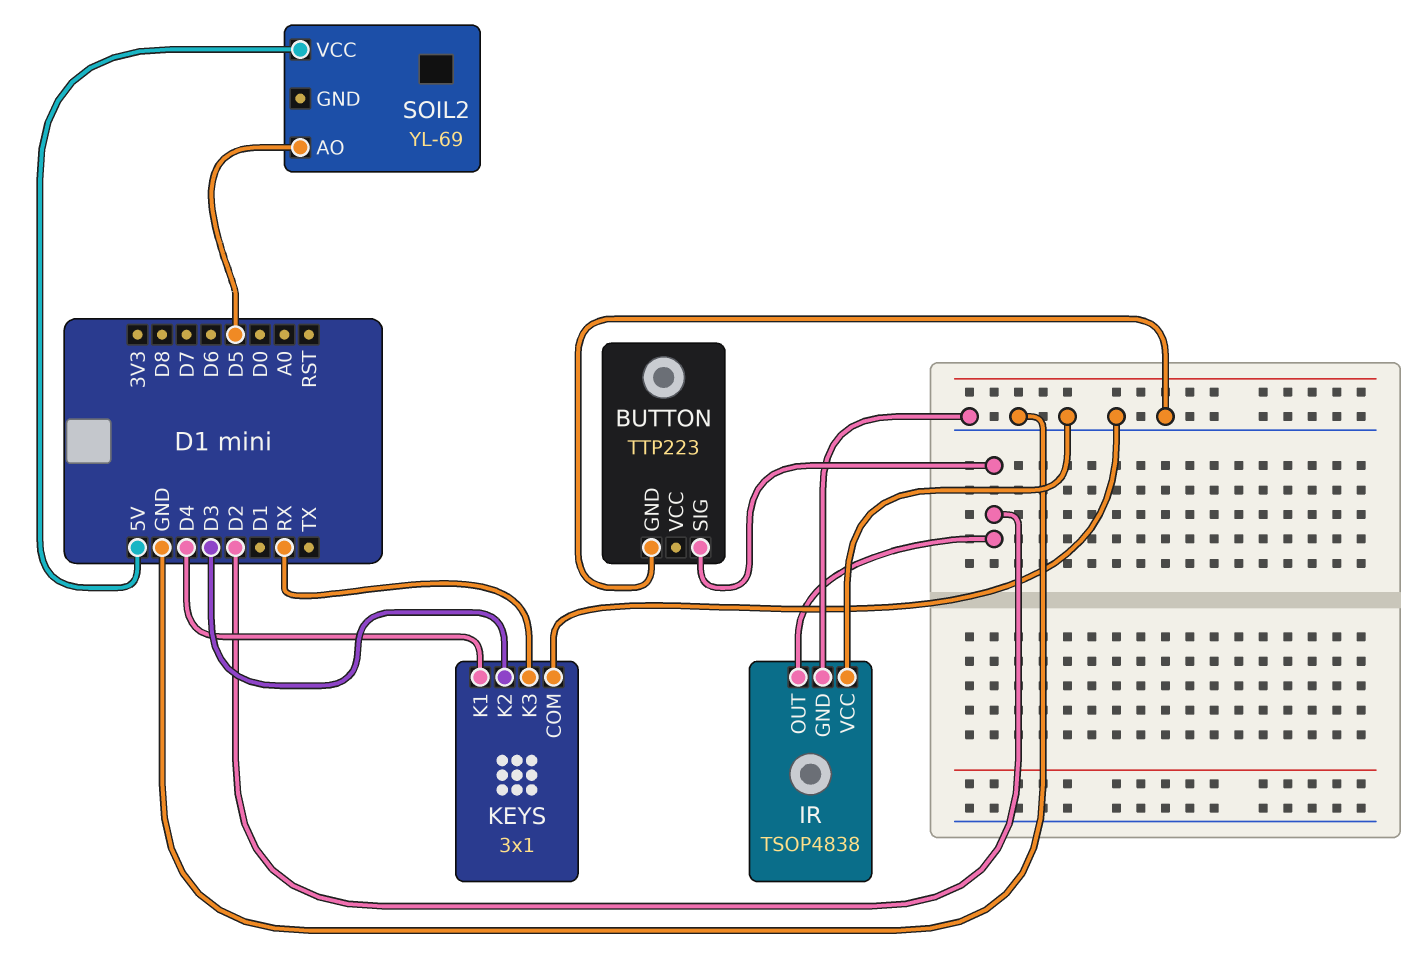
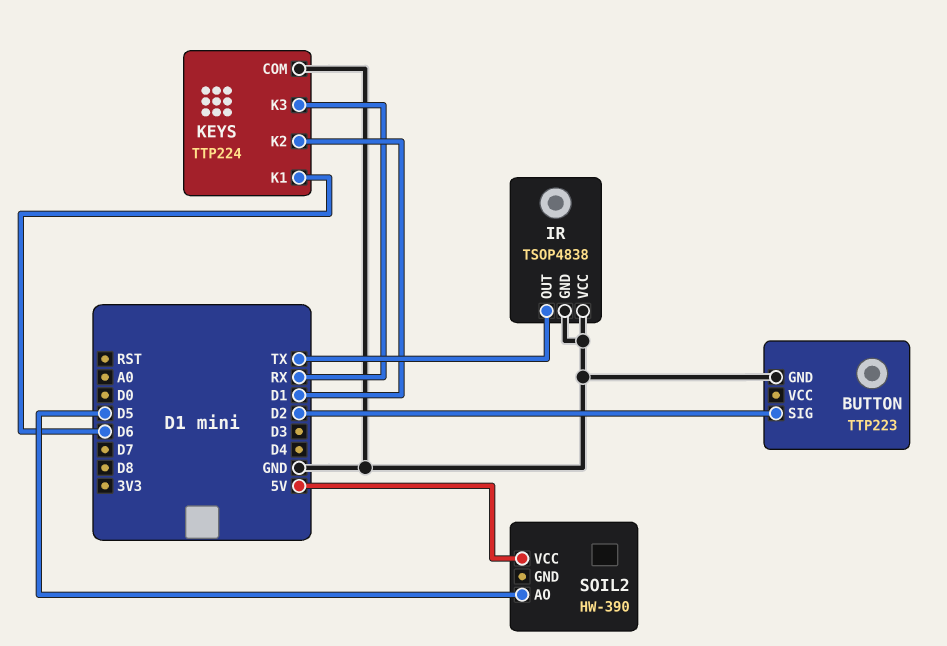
IR pin OUT: D2 -> TX
KEYS: 3x1 -> TTP224
KEYS pin K1: D4 -> D6
KEYS pin K2: D3 -> D1
SOIL2: YL-69 -> HW-390

